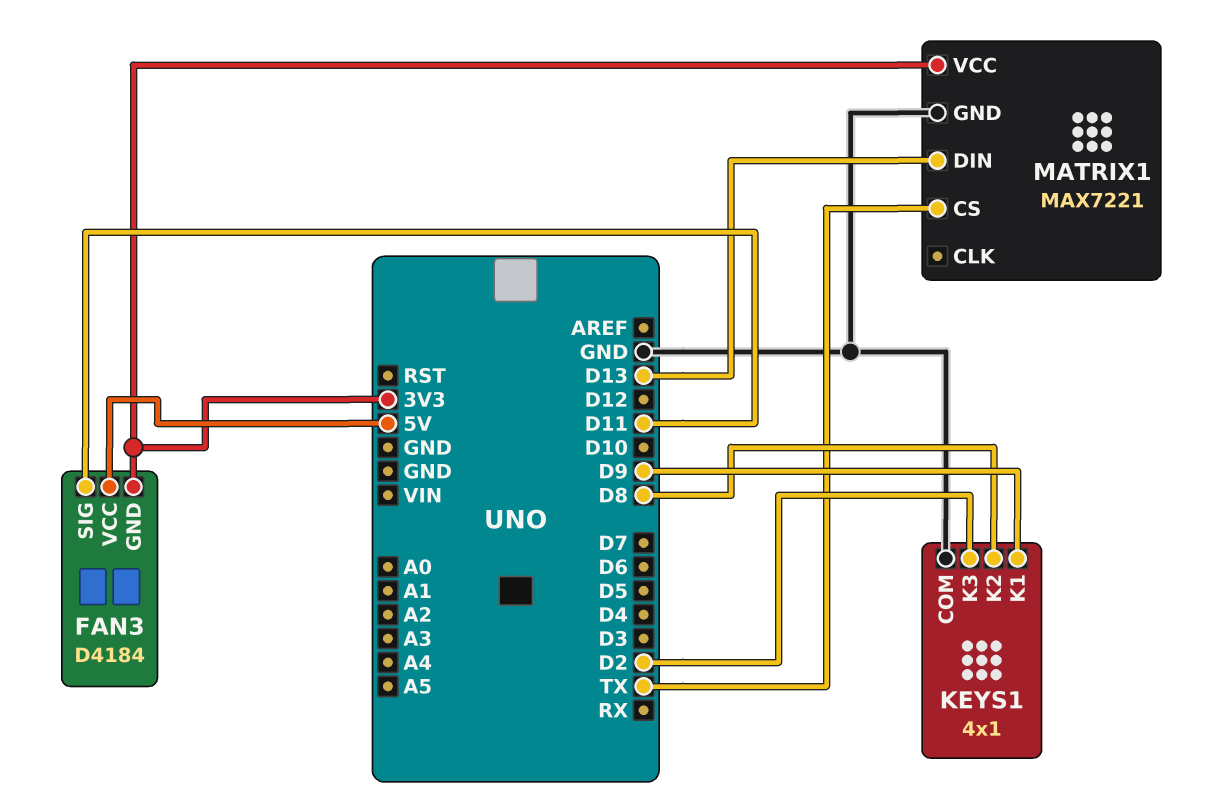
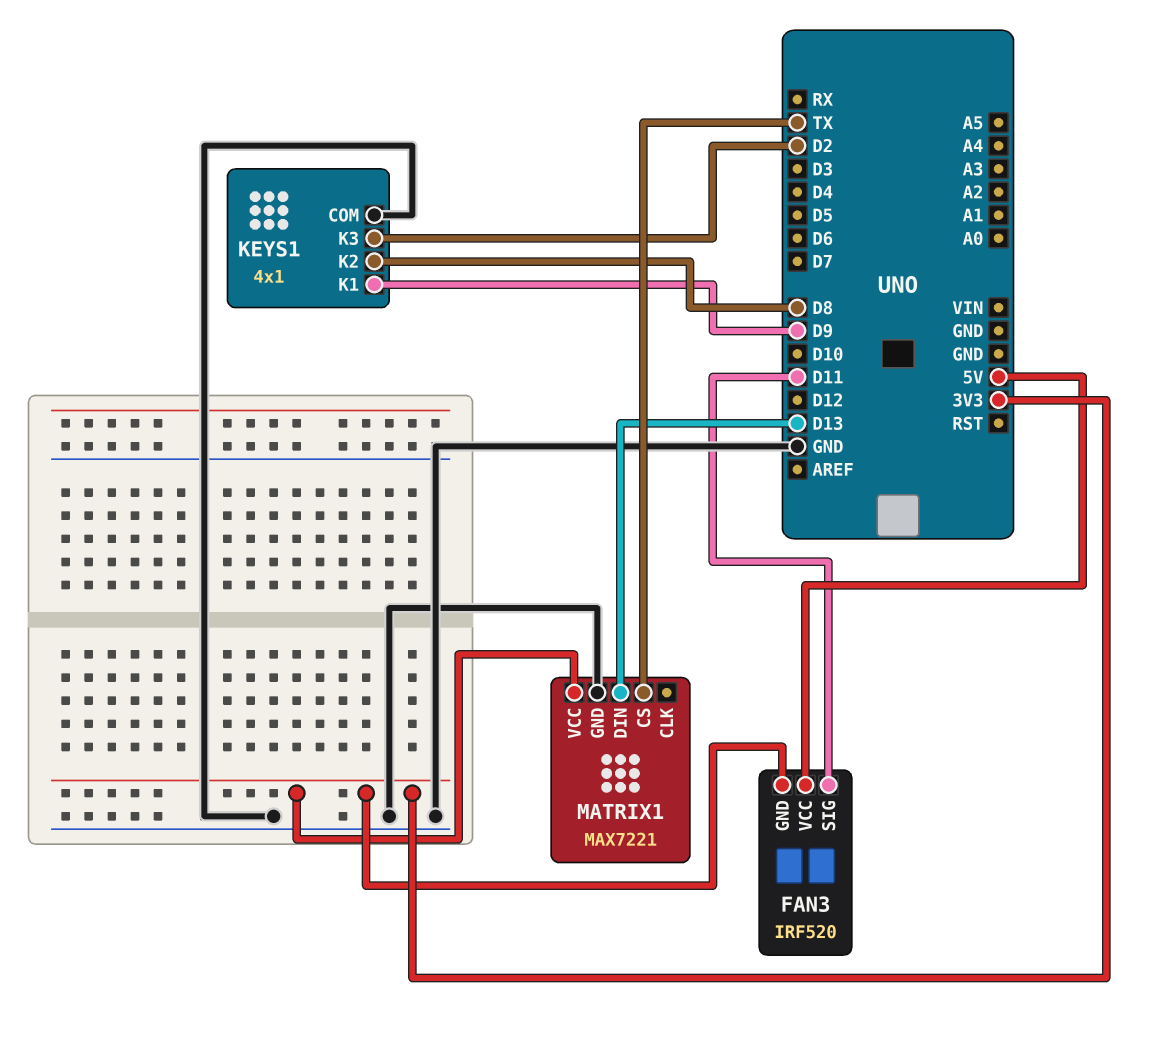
FAN3: D4184 -> IRF520

